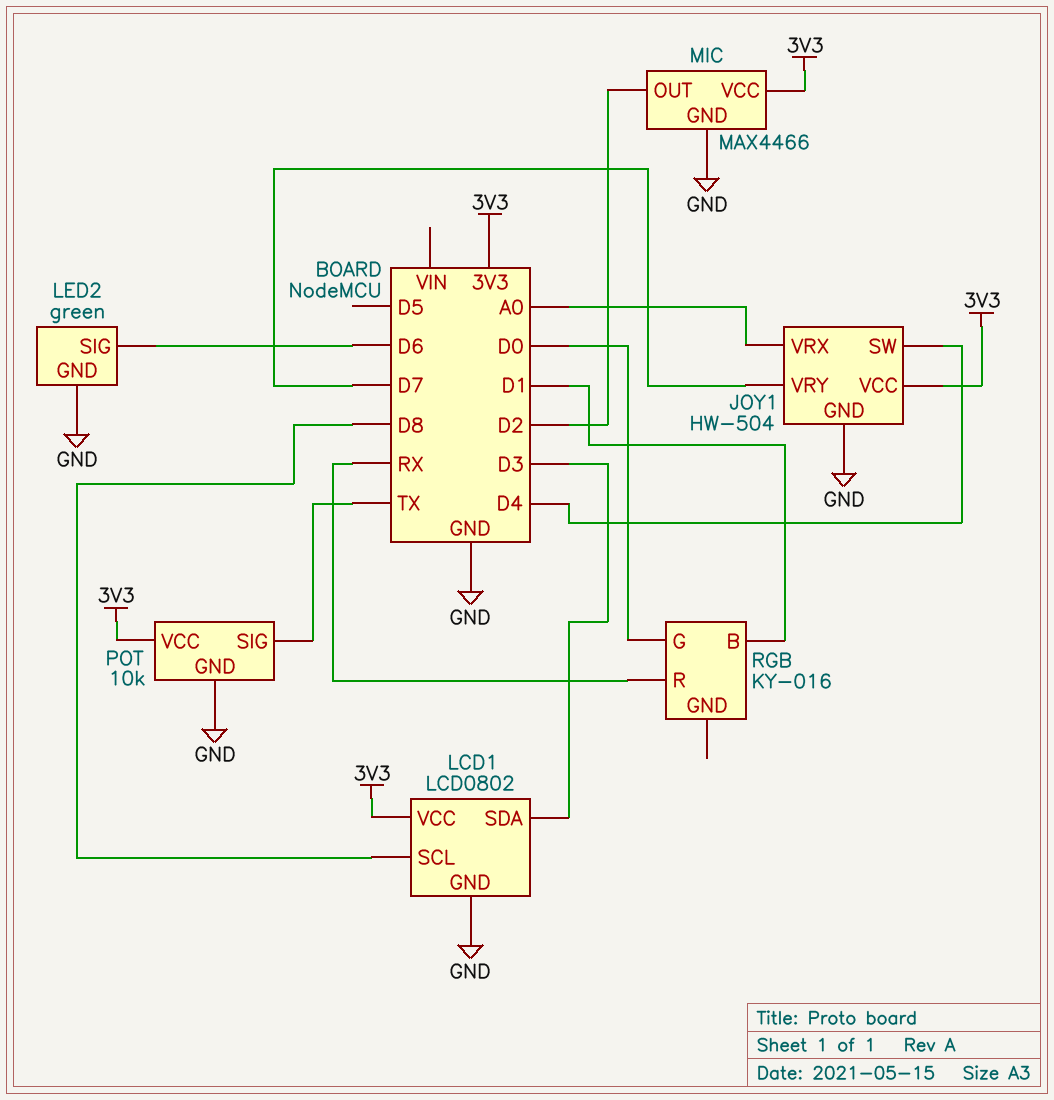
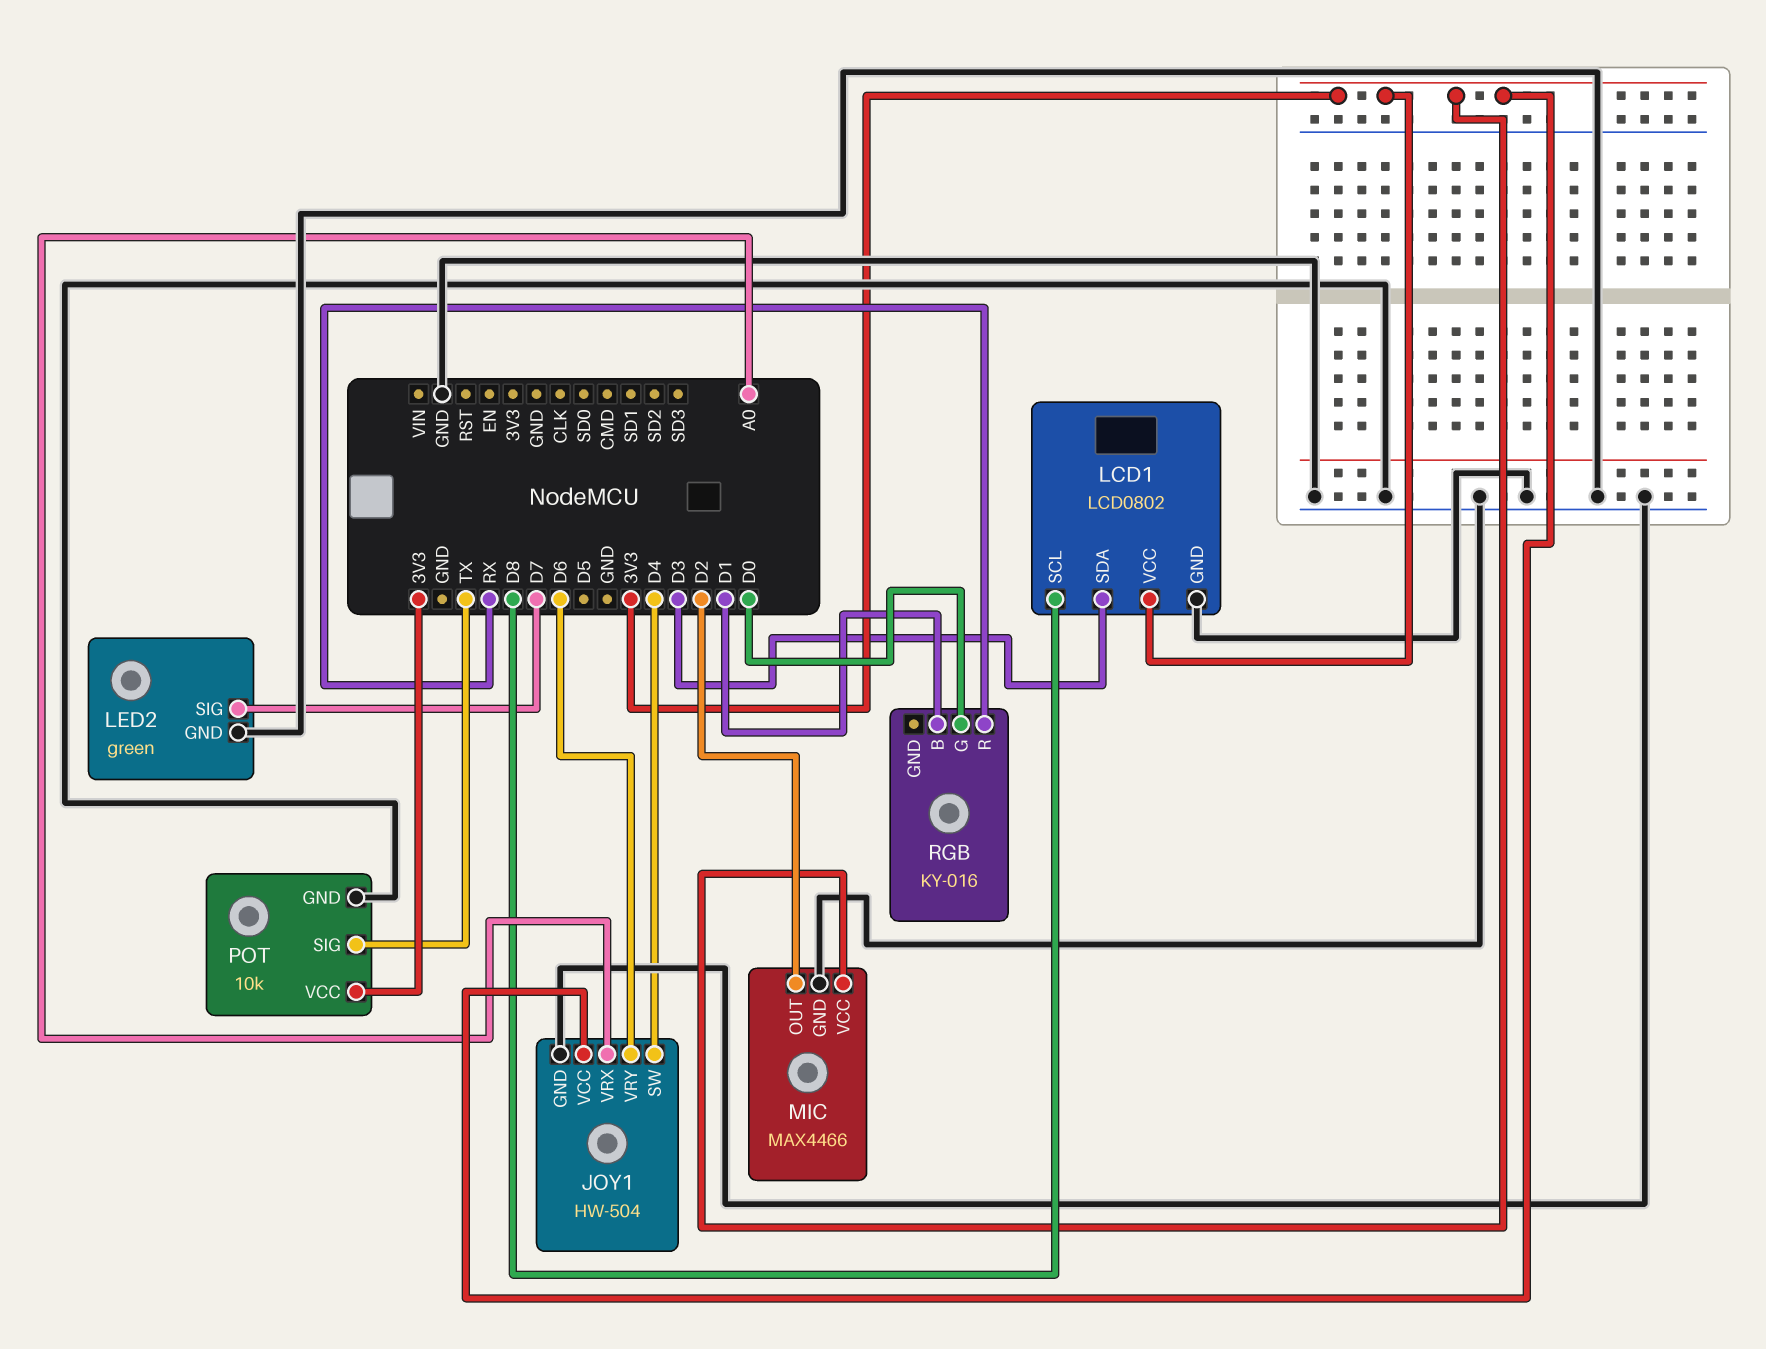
JOY1 pin VRY: D7 -> D6
LED2 pin SIG: D6 -> D7

